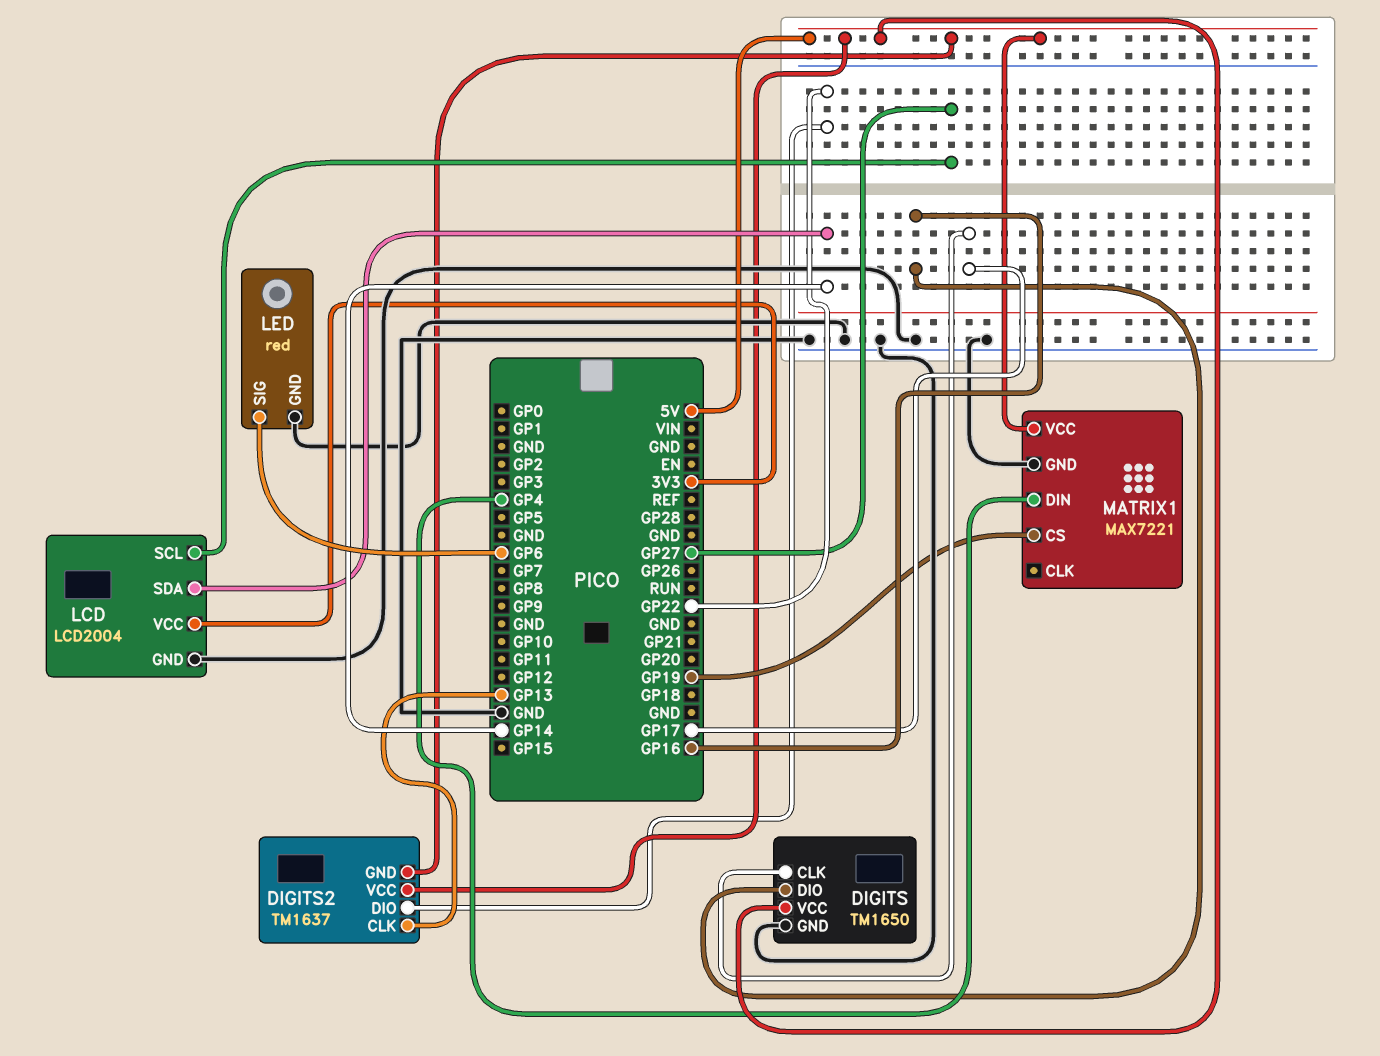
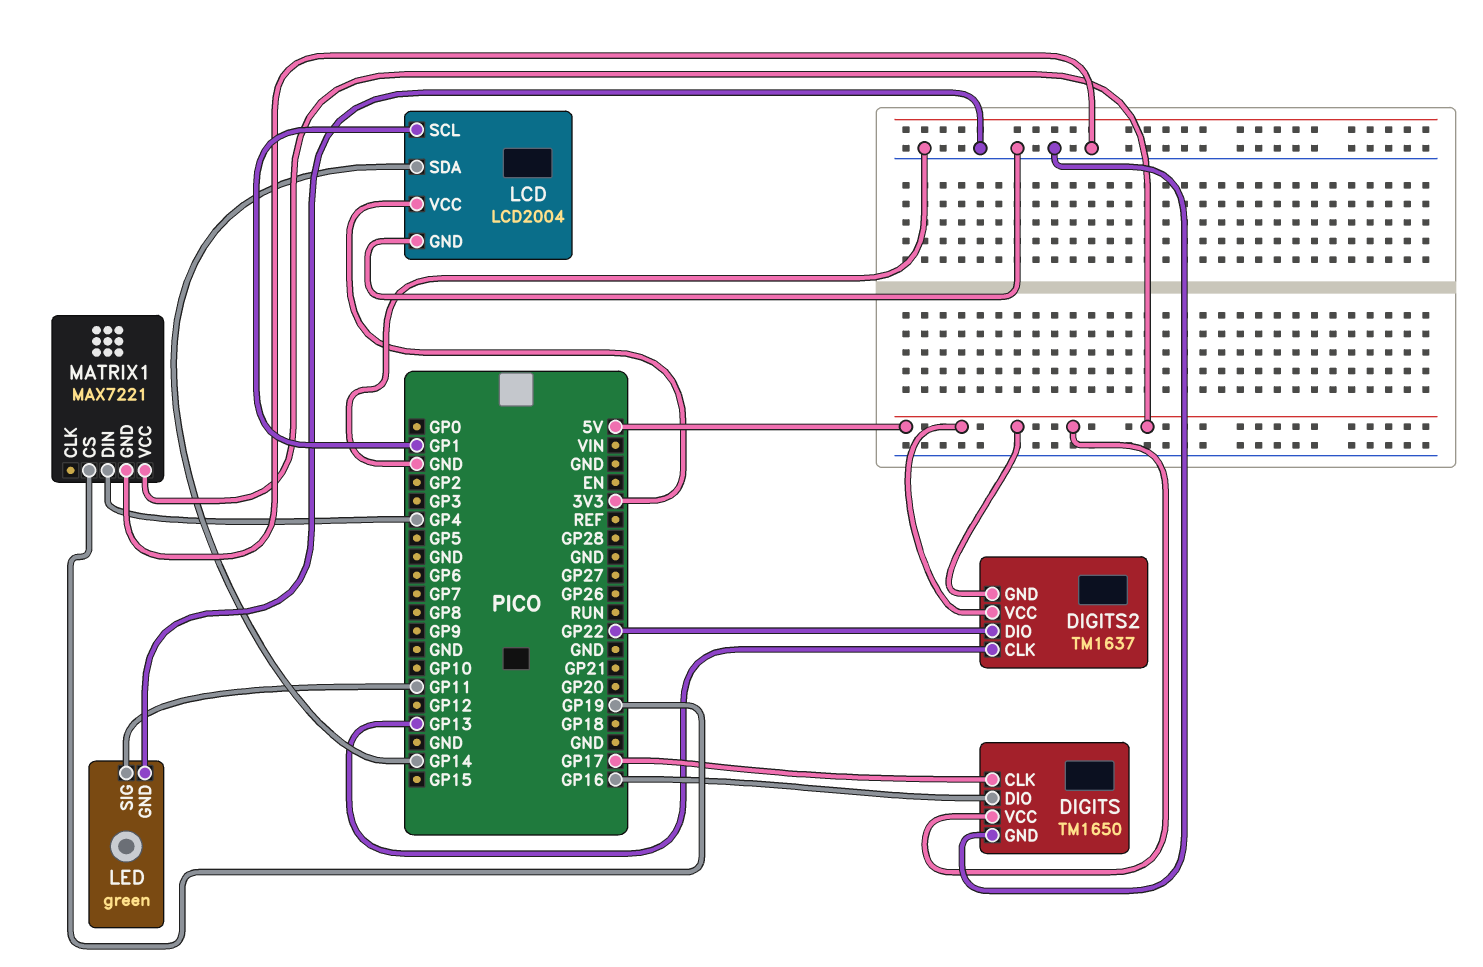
LCD pin SCL: GP27 -> GP1
LED: red -> green
LED pin SIG: GP6 -> GP11

